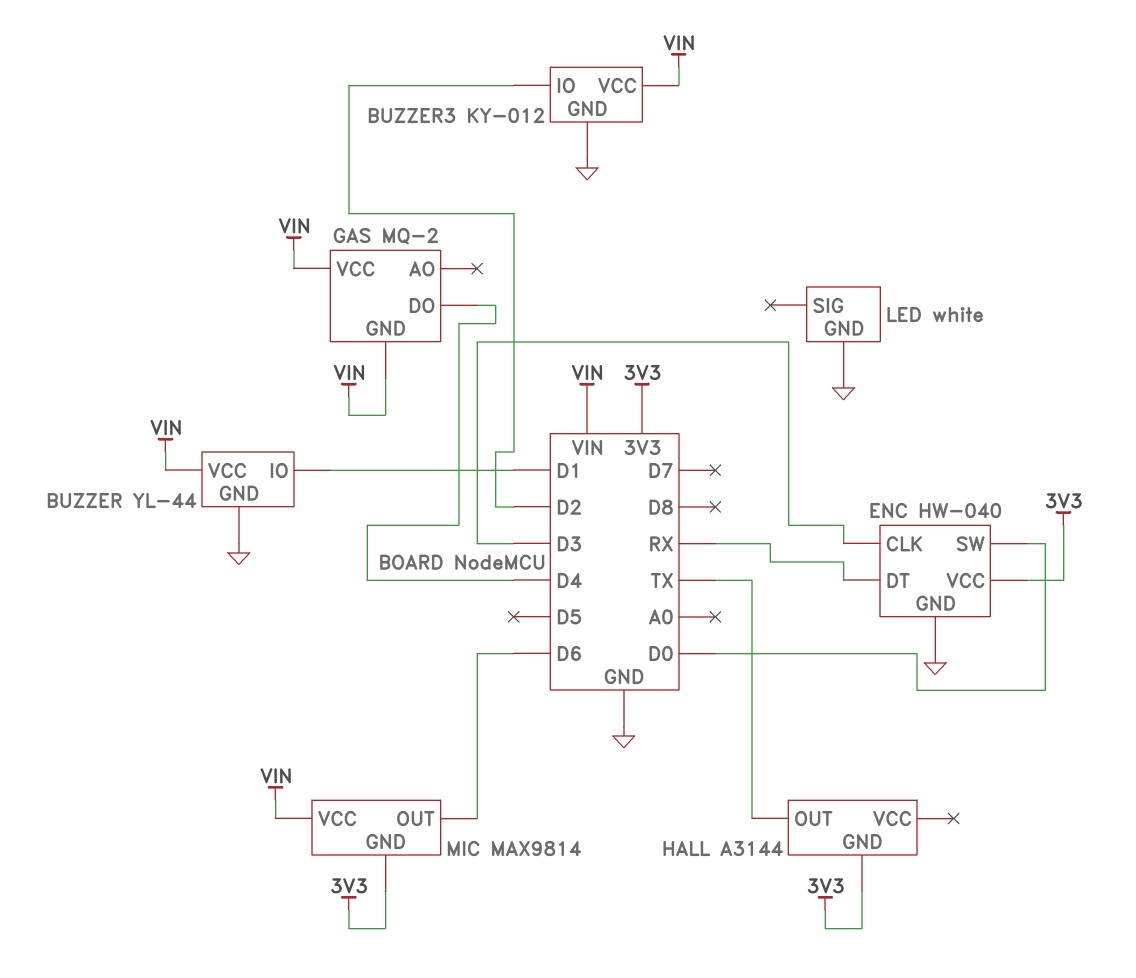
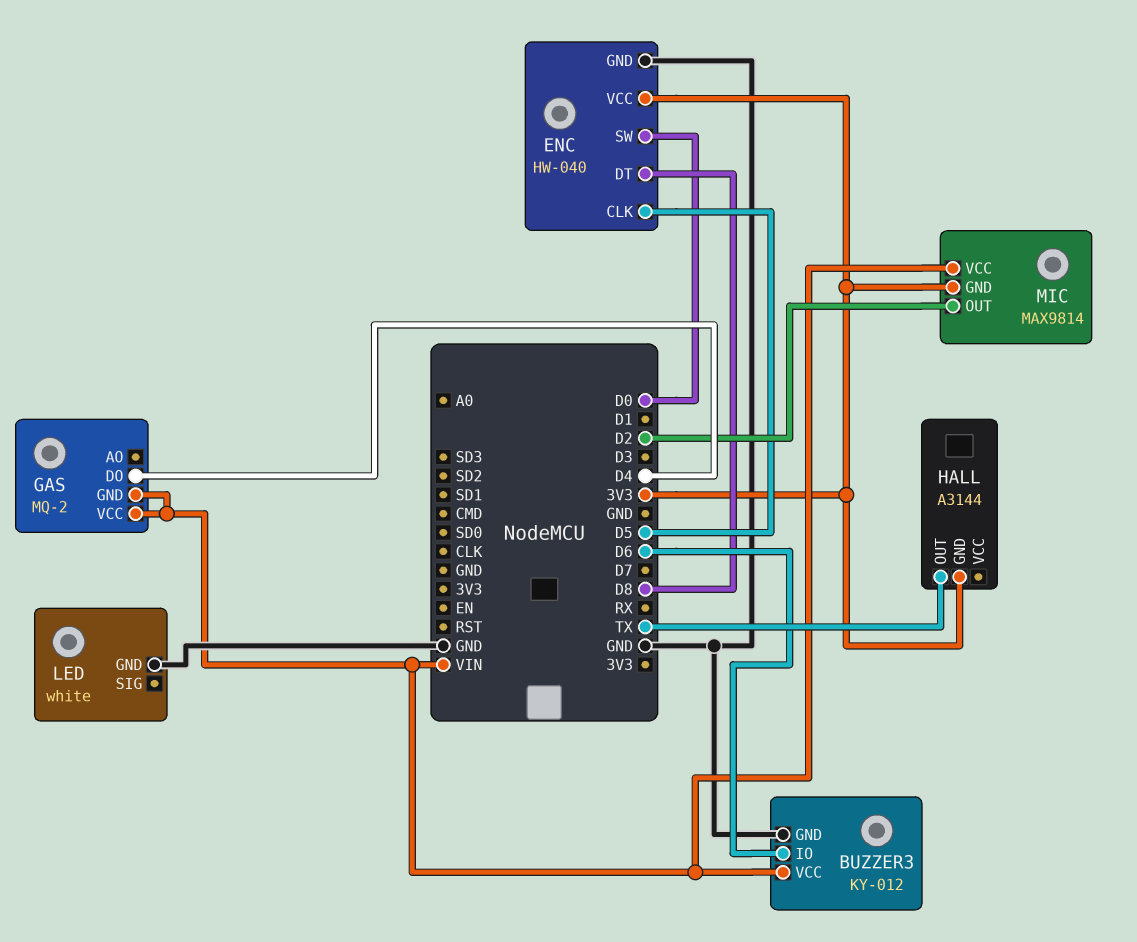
BUZZER: YL-44 -> none
BUZZER pin GND: GND -> none
BUZZER pin IO: D1 -> none
BUZZER pin VCC: VIN -> none
BUZZER3 pin IO: D2 -> D6
ENC pin CLK: D3 -> D5
ENC pin DT: RX -> D8
MIC pin OUT: D6 -> D2

